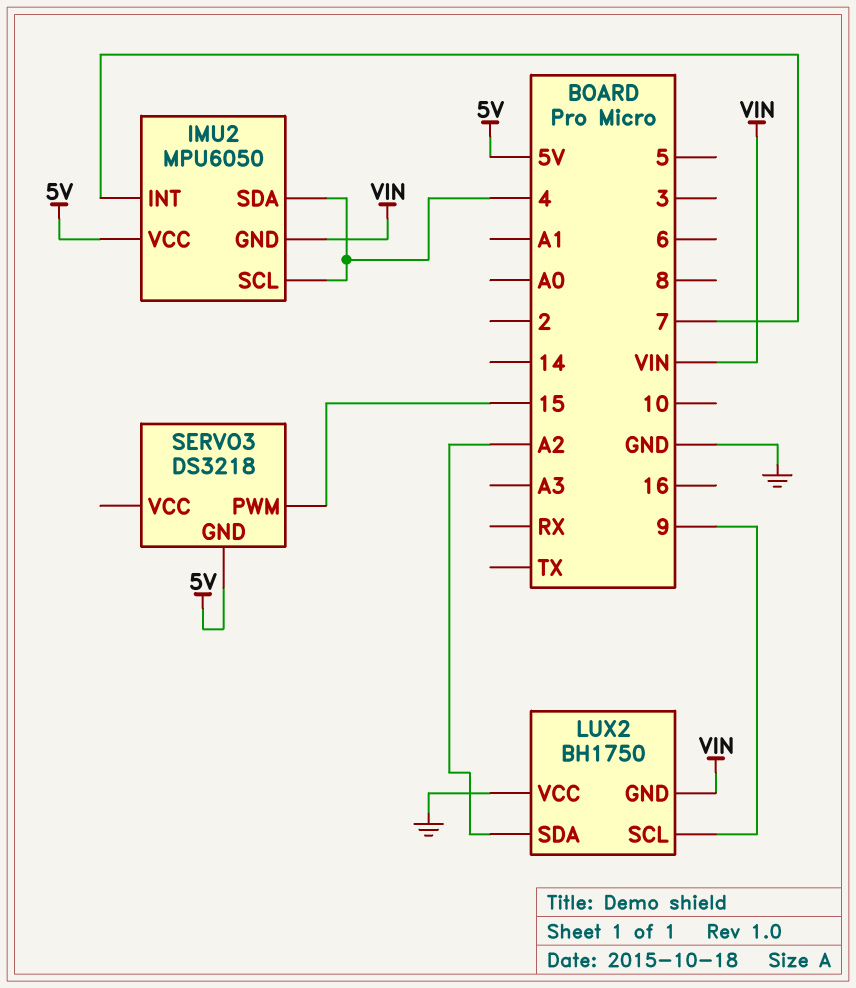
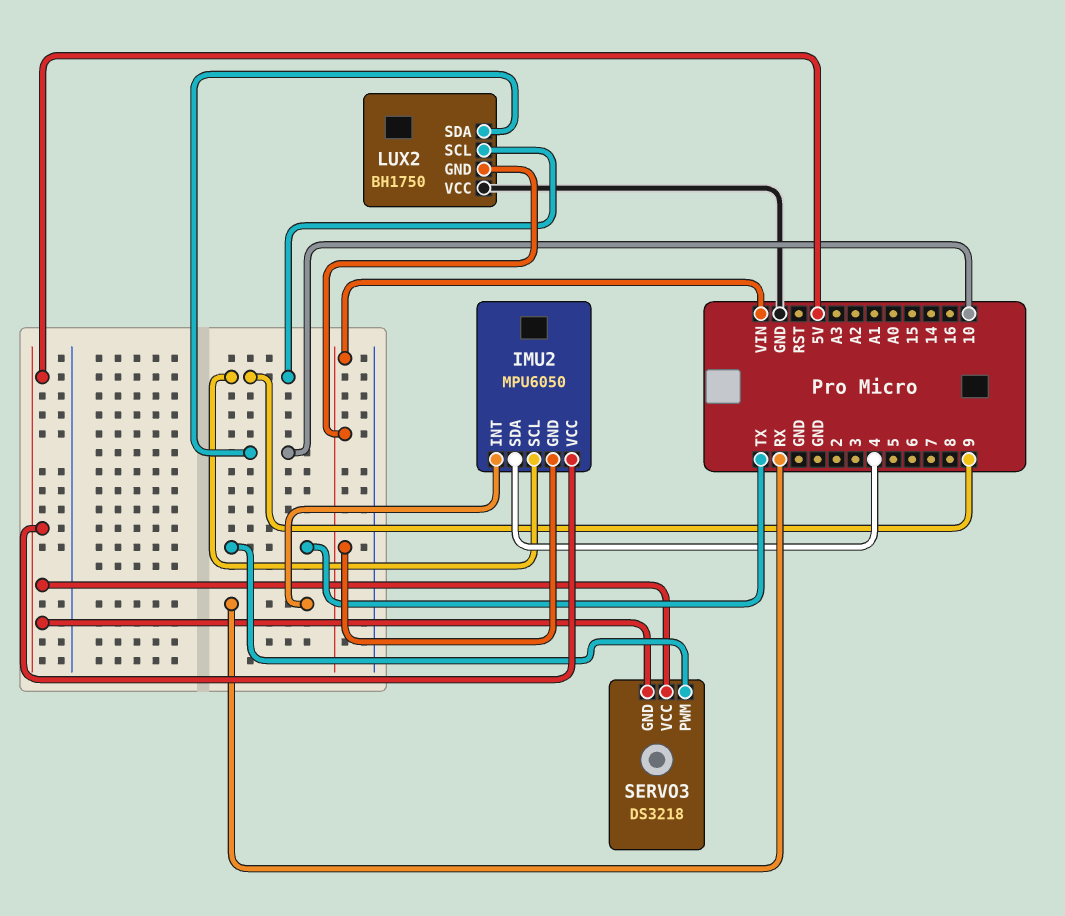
IMU2 pin INT: 7 -> RX
IMU2 pin SCL: 4 -> 9
LUX2 pin SDA: A2 -> 10
SERVO3 pin PWM: 15 -> TX
SERVO3 pin VCC: none -> 5V

